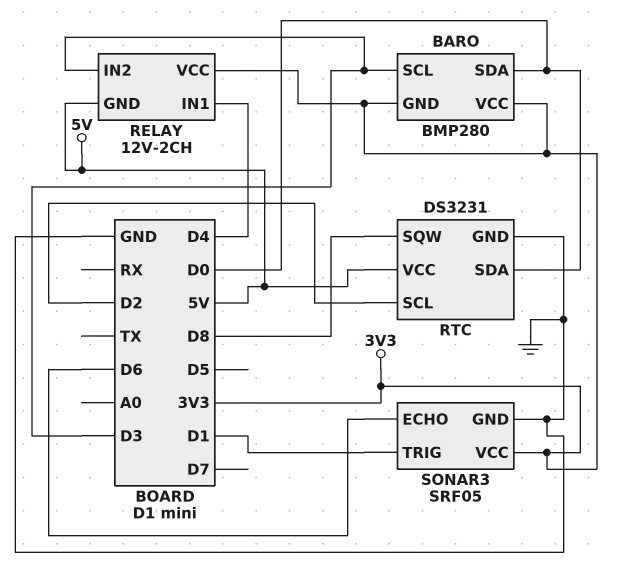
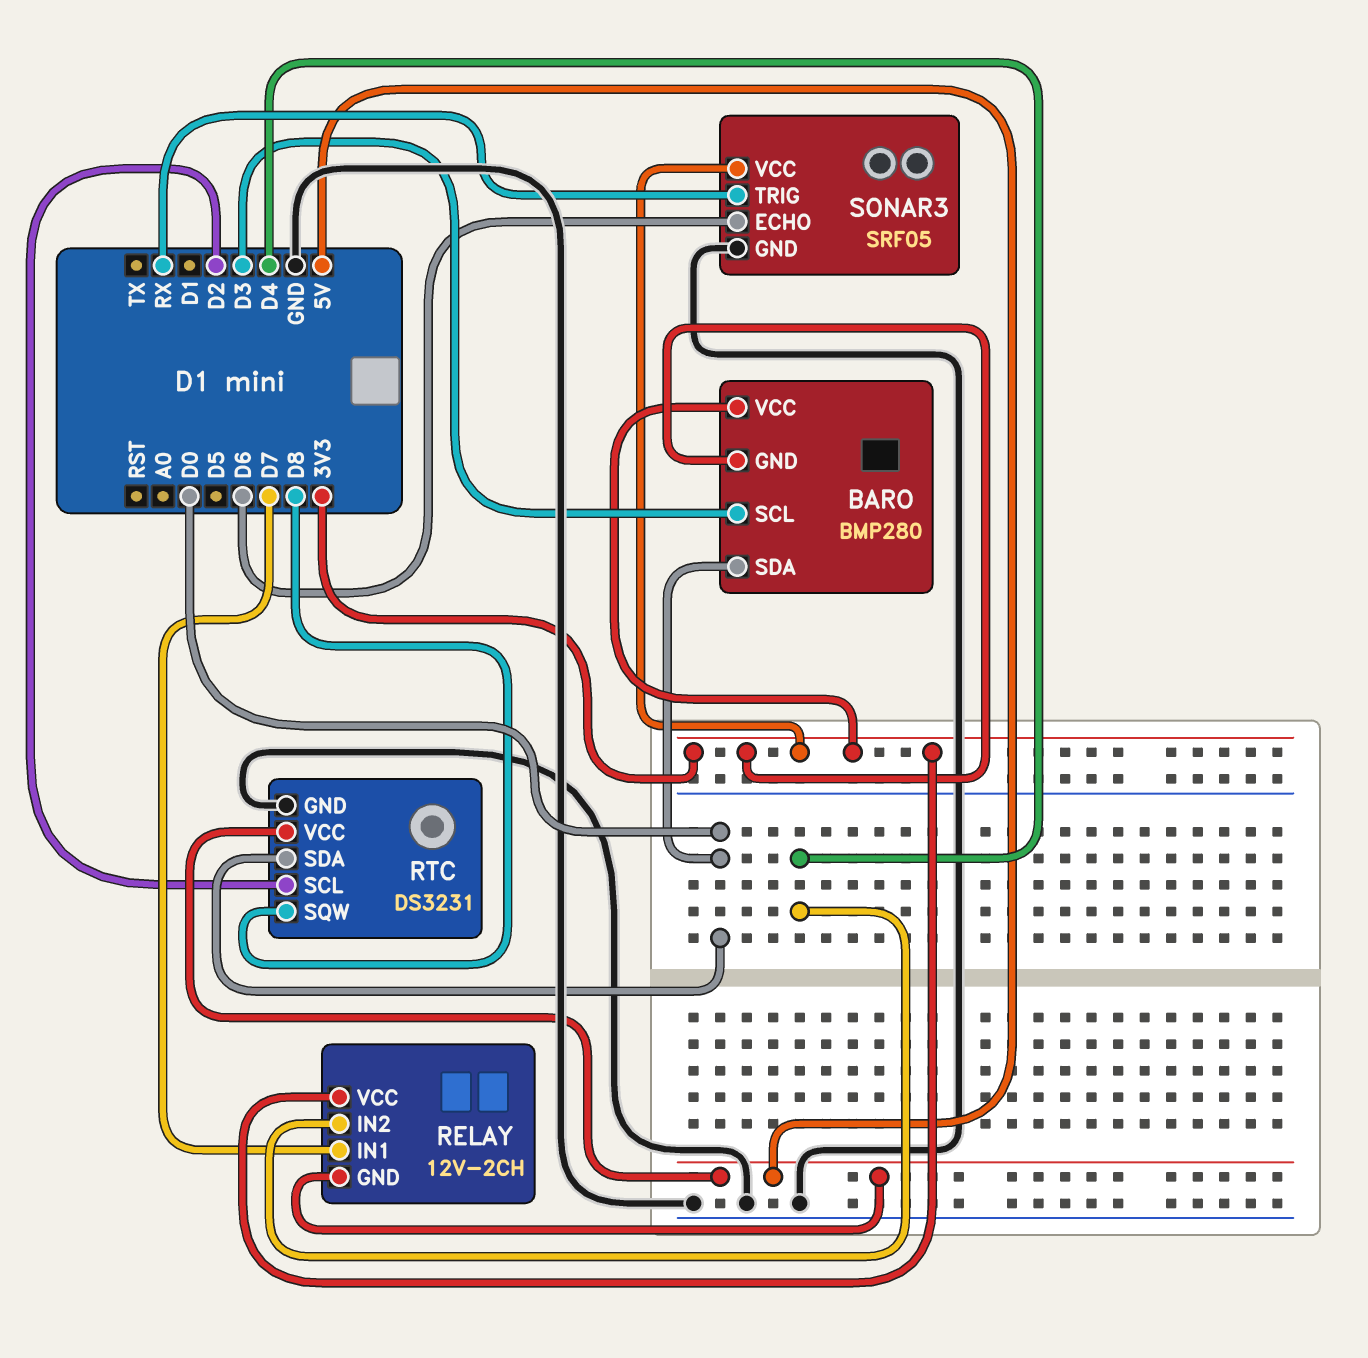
RELAY pin IN1: D4 -> D7
RELAY pin IN2: D3 -> D4
SONAR3 pin TRIG: D1 -> RX

